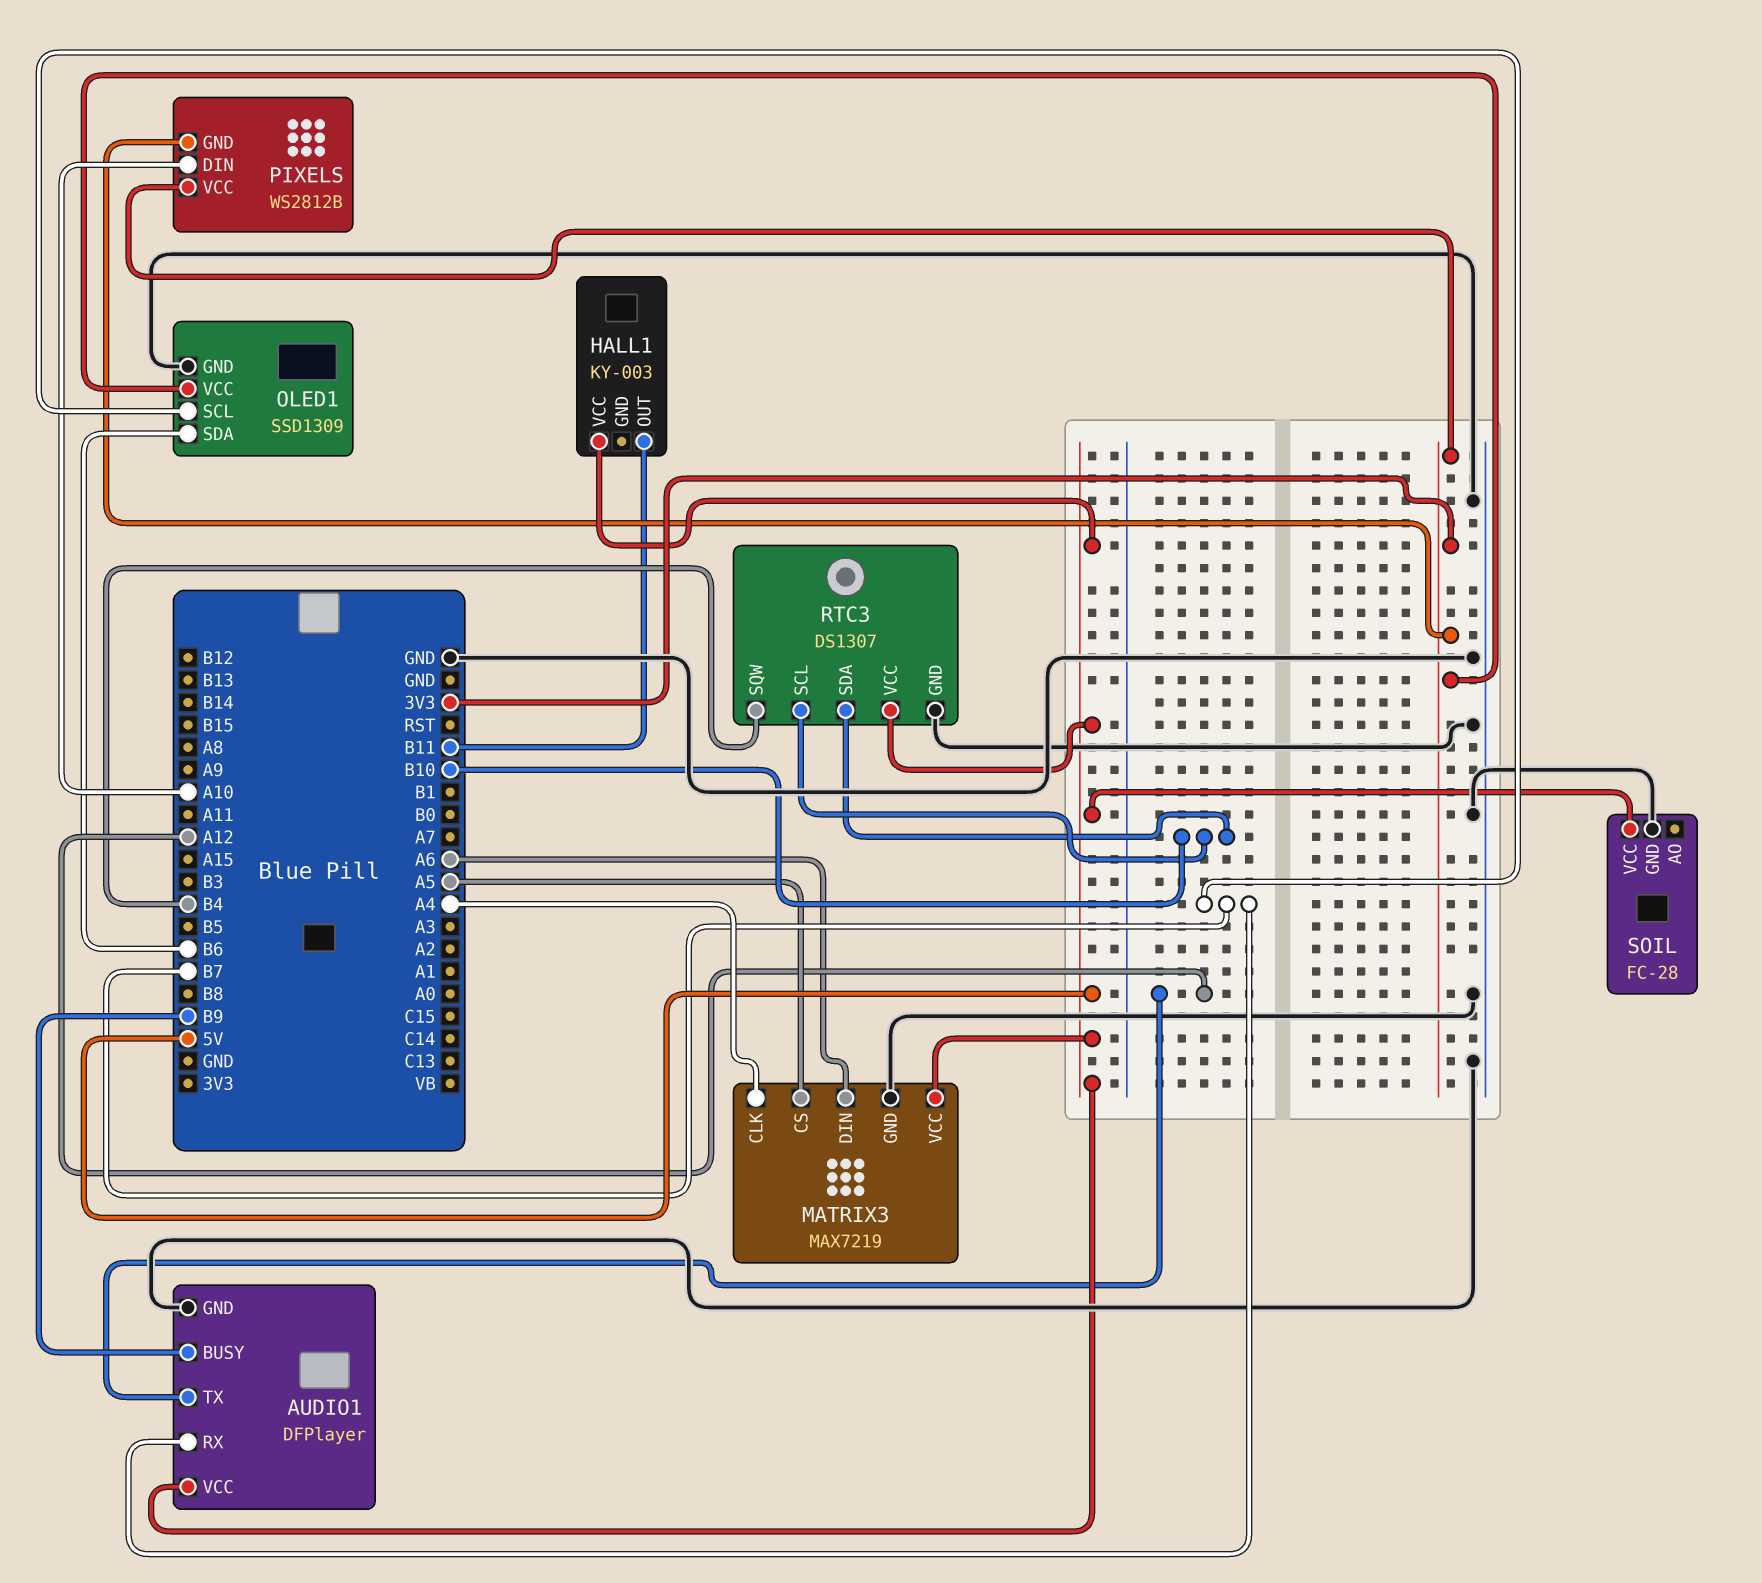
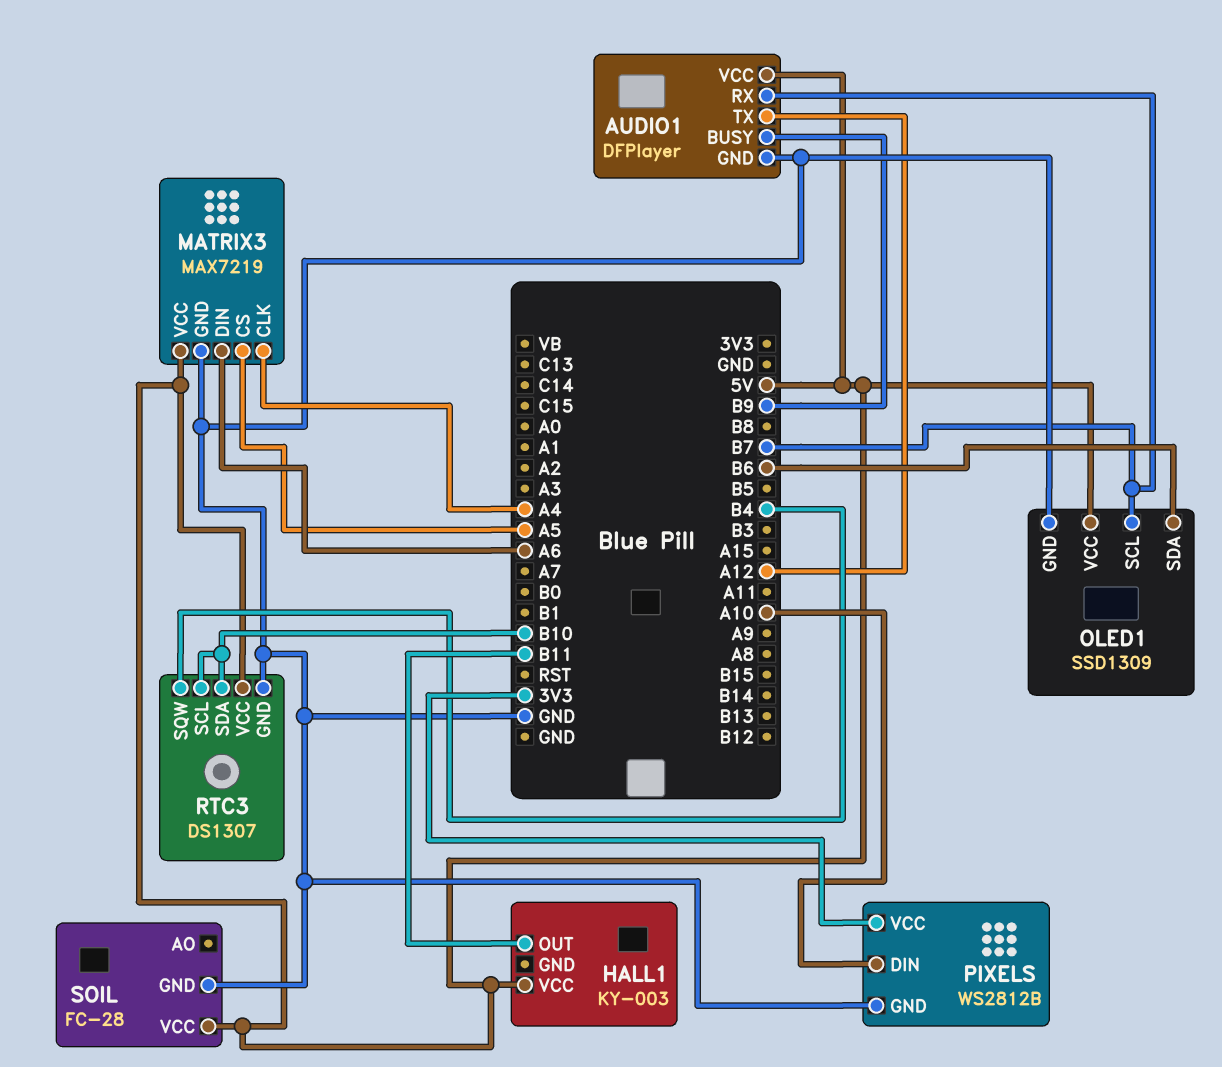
OLED1 pin VCC: 3V3 -> 5V
PIXELS pin GND: 3V3 -> GND

